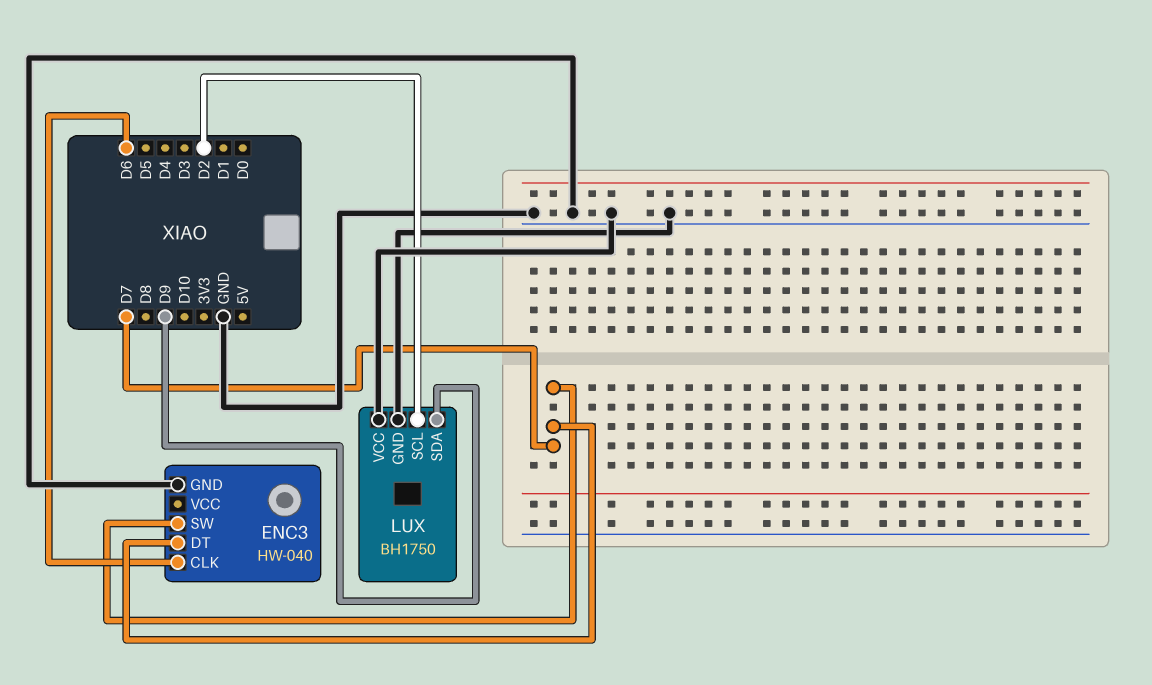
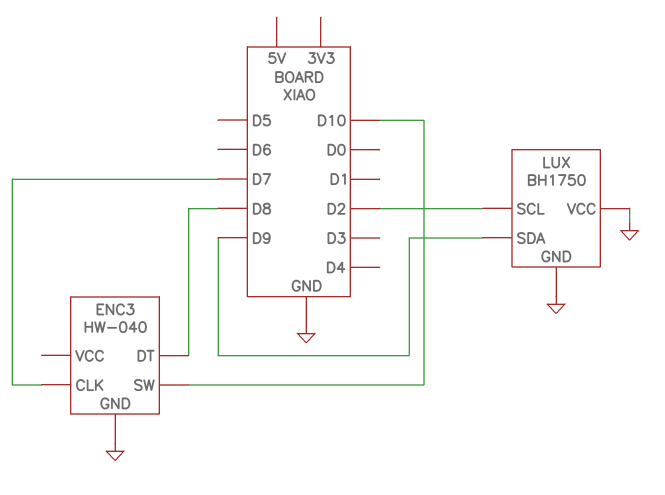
ENC3 pin CLK: D6 -> D7
ENC3 pin DT: D7 -> D8
ENC3 pin SW: D7 -> D10

